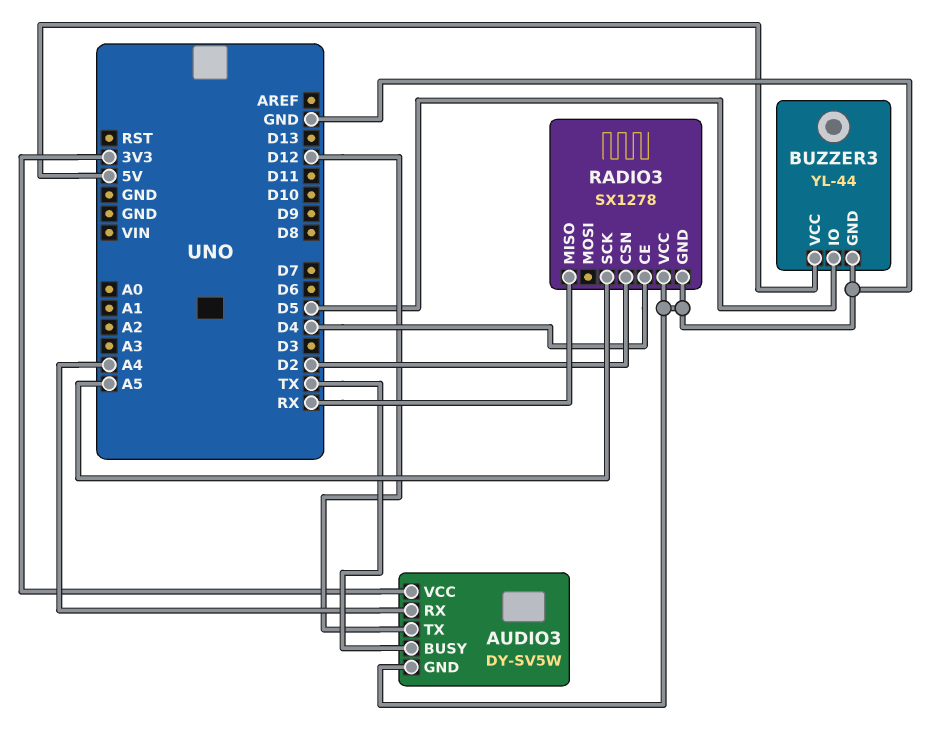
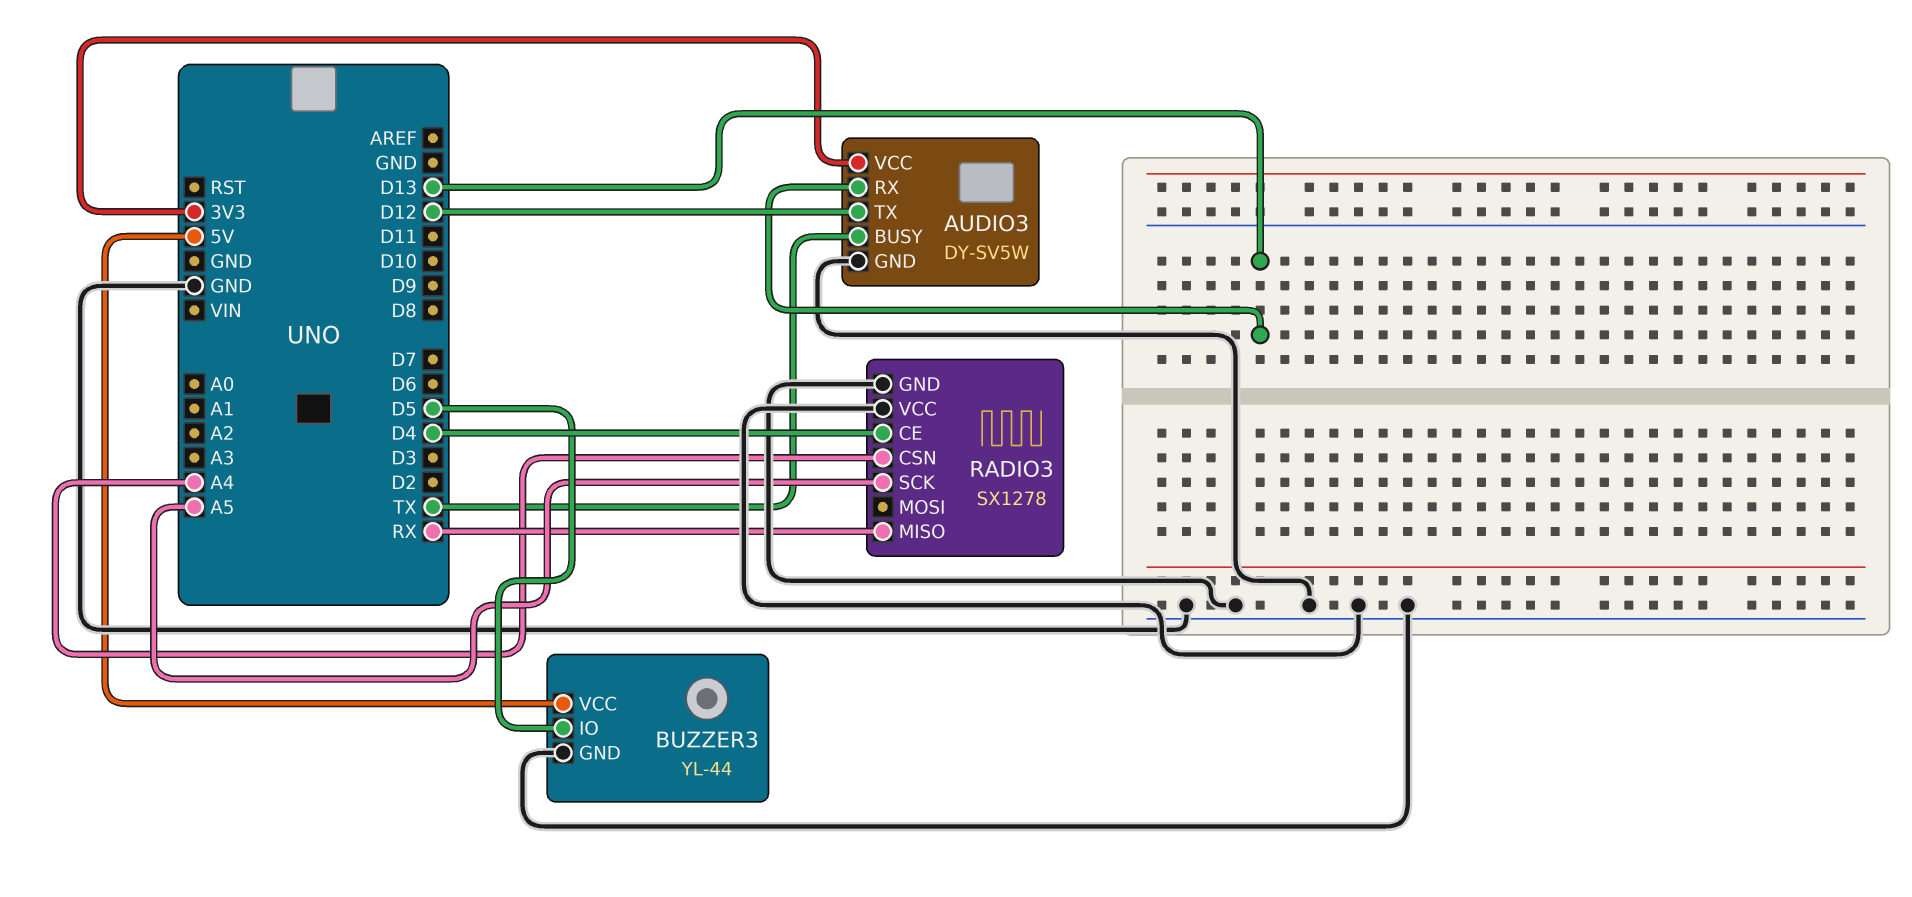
AUDIO3 pin RX: A4 -> D13
RADIO3 pin CSN: D2 -> A4

